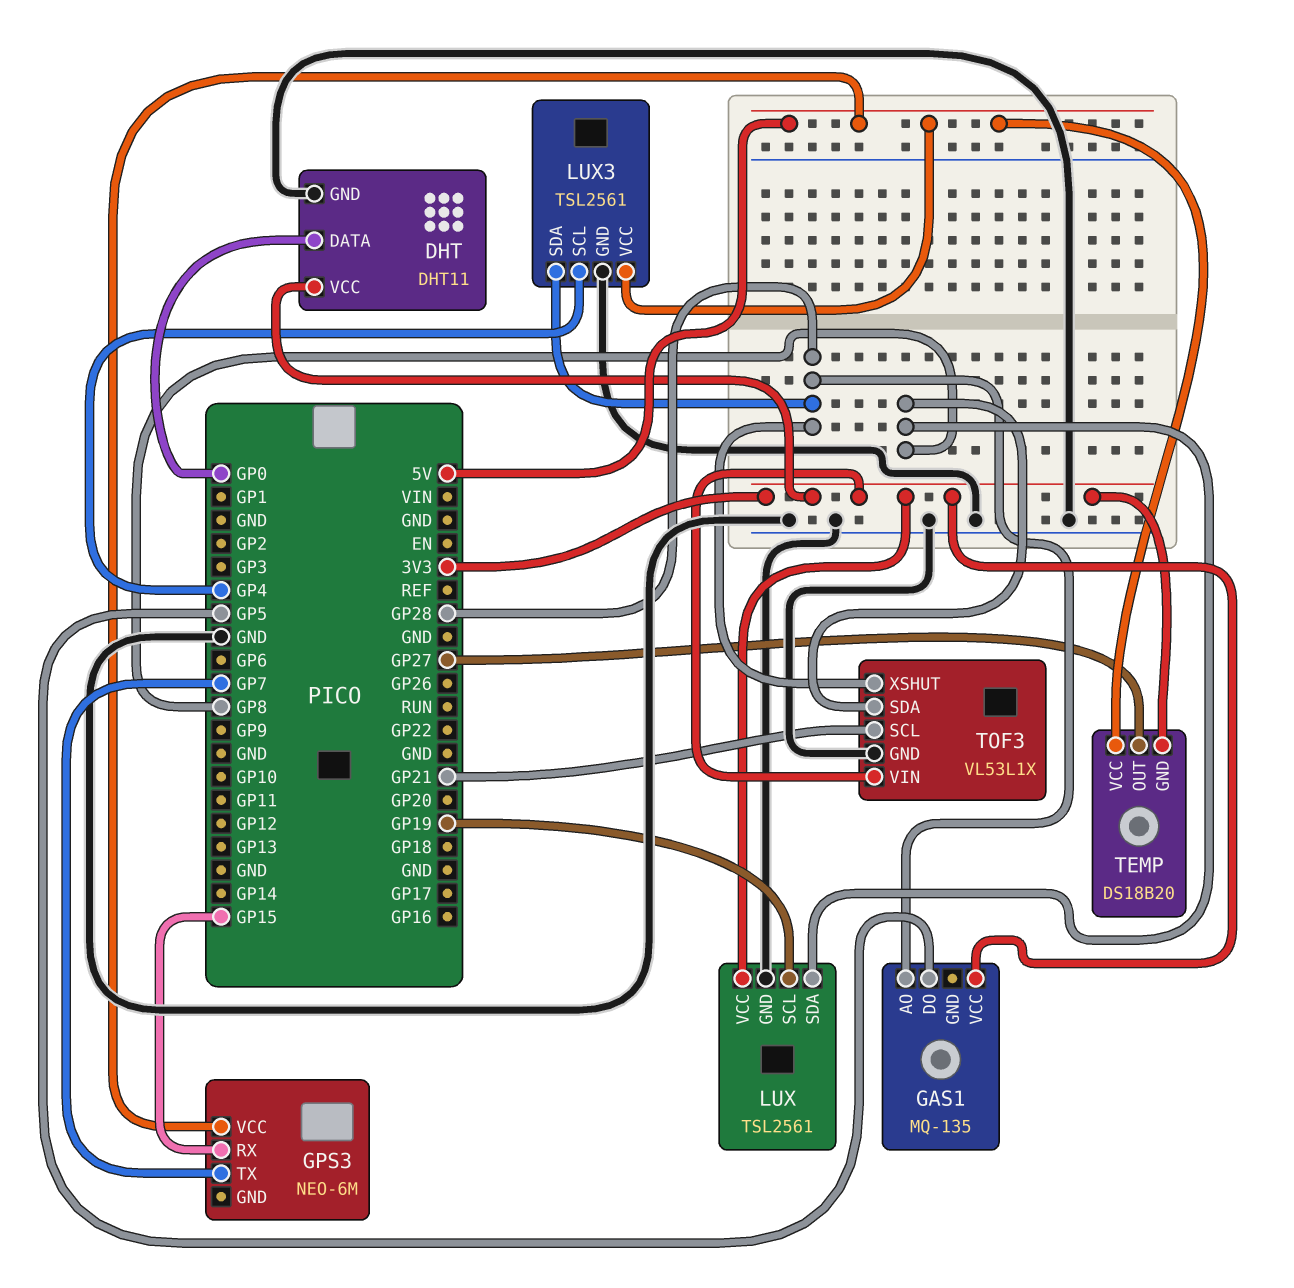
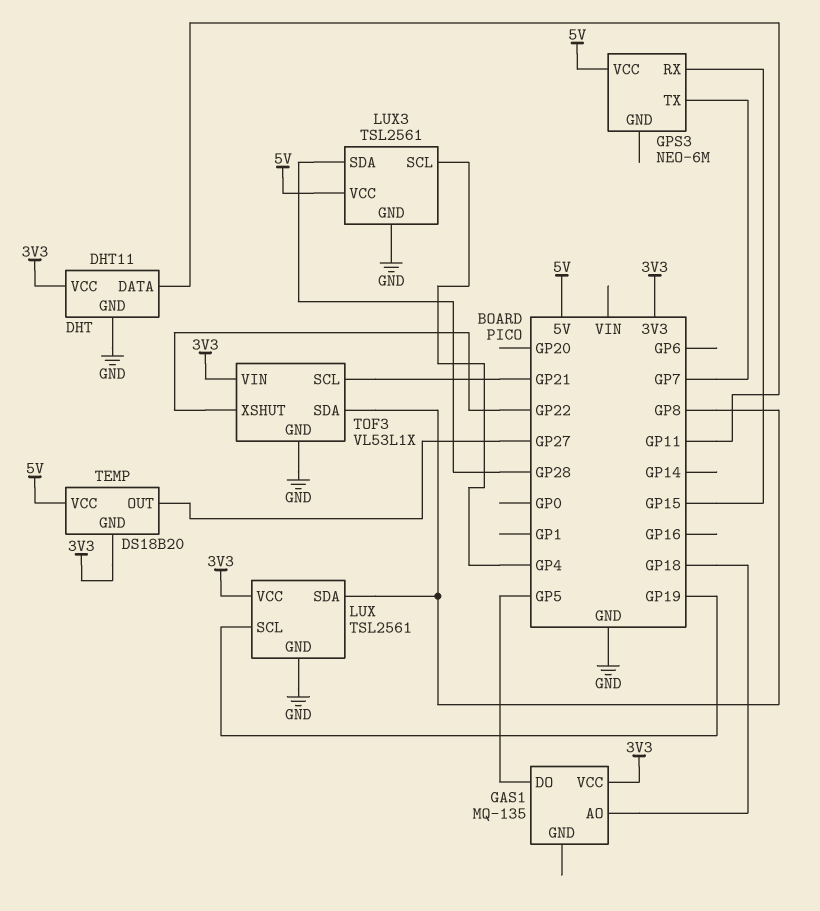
DHT pin DATA: GP0 -> GP11
GAS1 pin AO: GP28 -> GP18
TOF3 pin XSHUT: GP28 -> GP22

